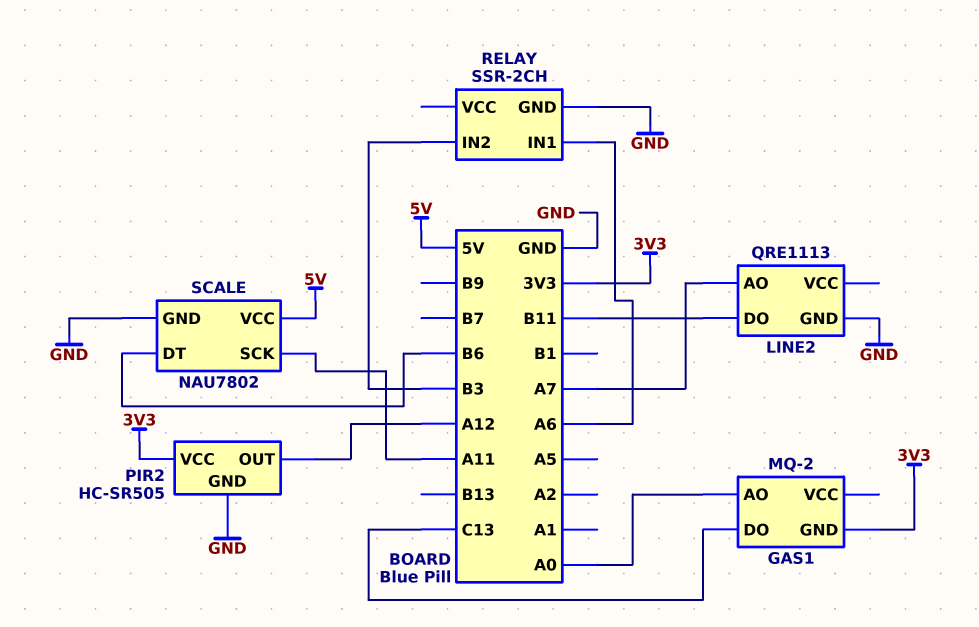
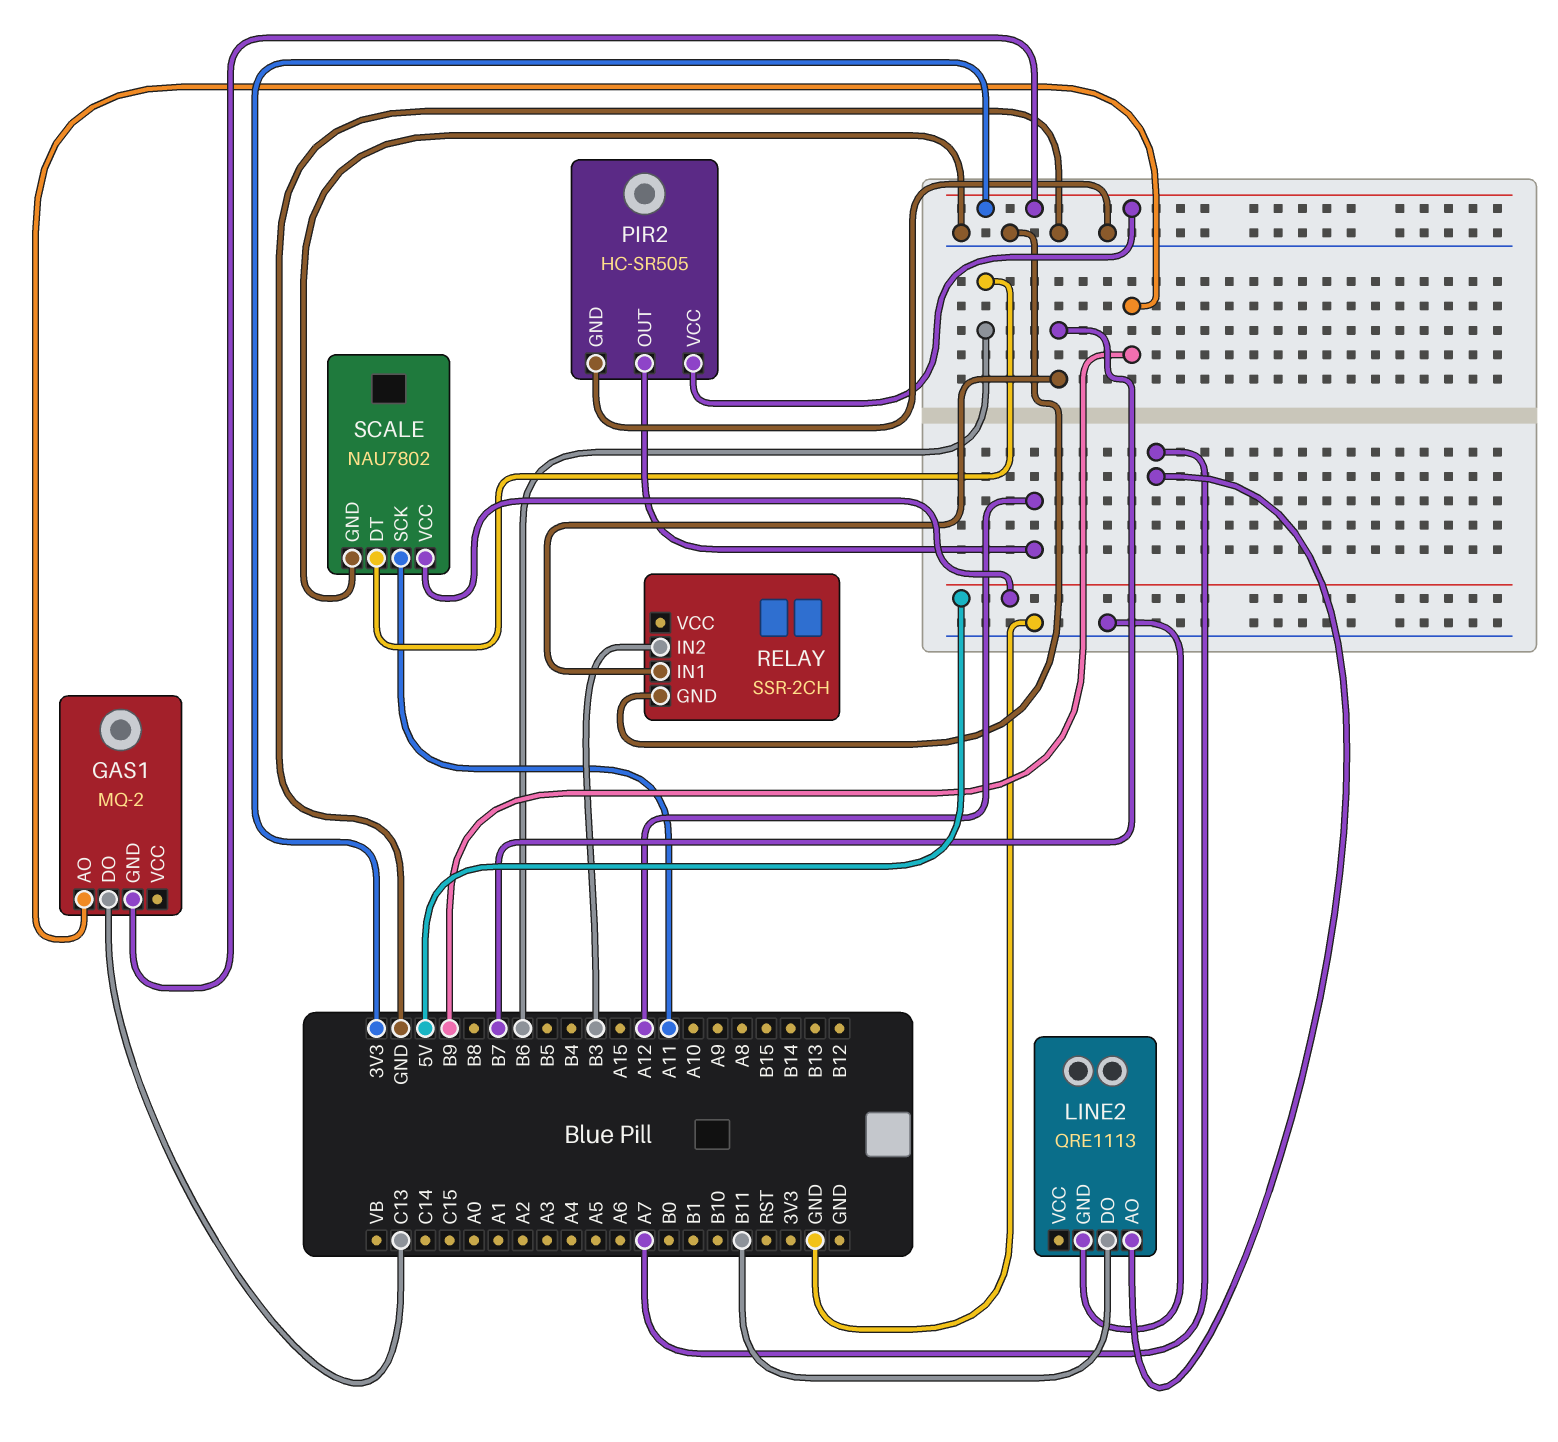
GAS1 pin AO: A0 -> B9
RELAY pin IN1: A6 -> B7

